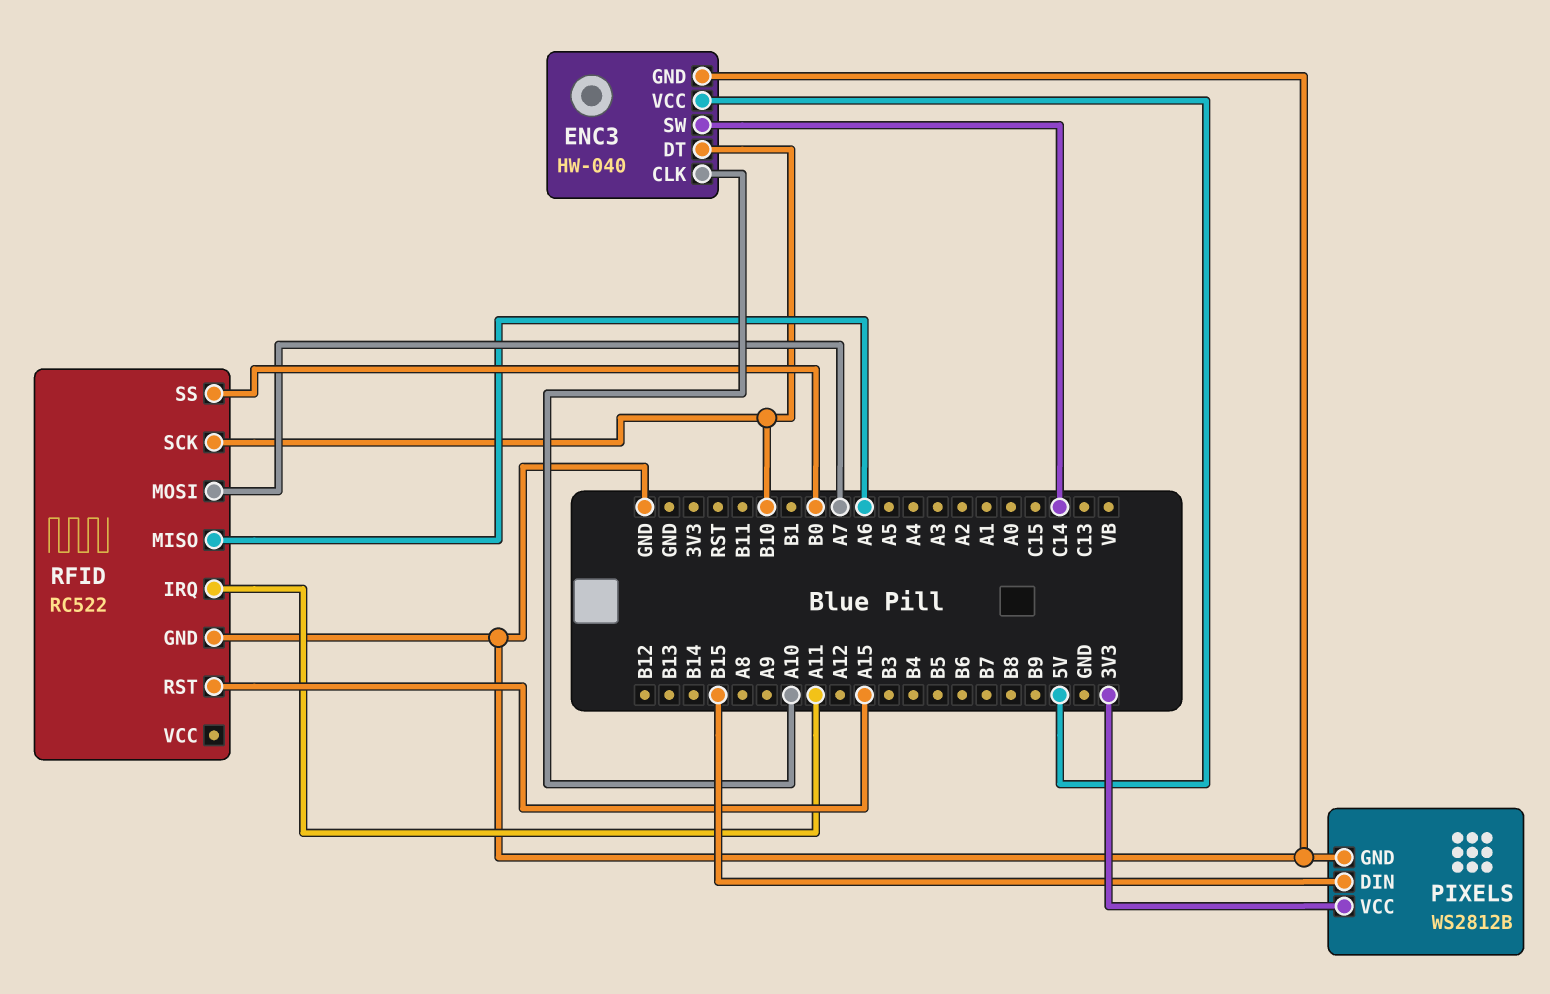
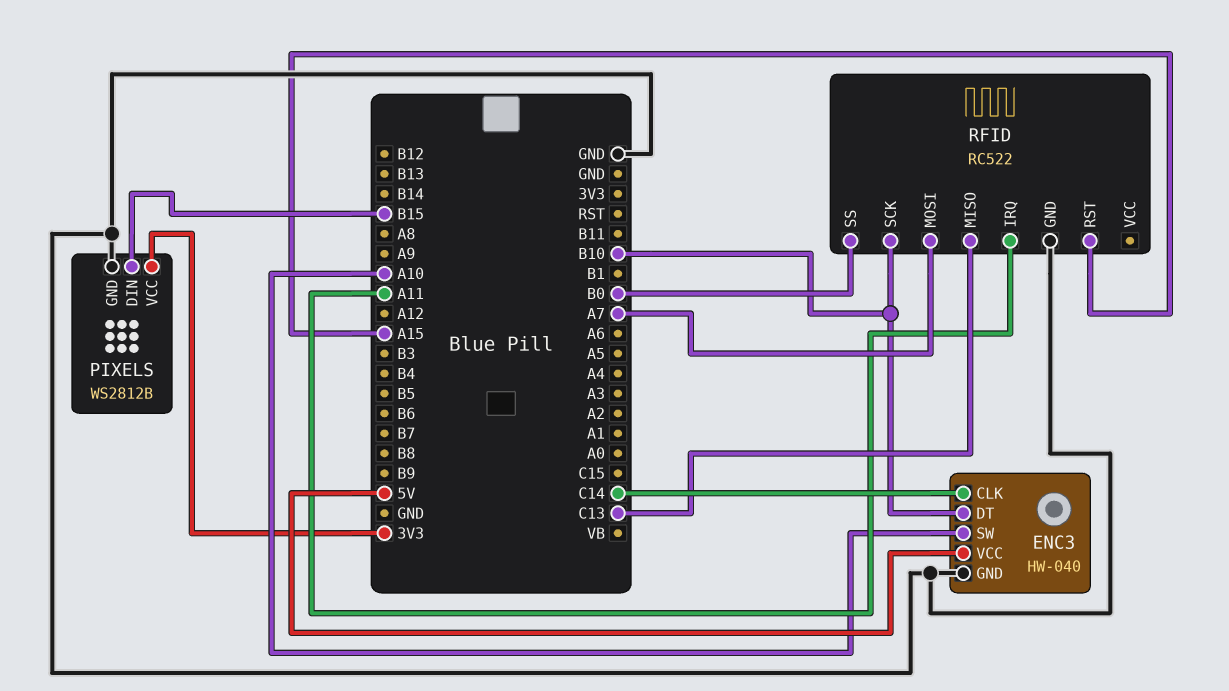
ENC3 pin CLK: A10 -> C14
ENC3 pin SW: C14 -> A10
RFID pin MISO: A6 -> C13

